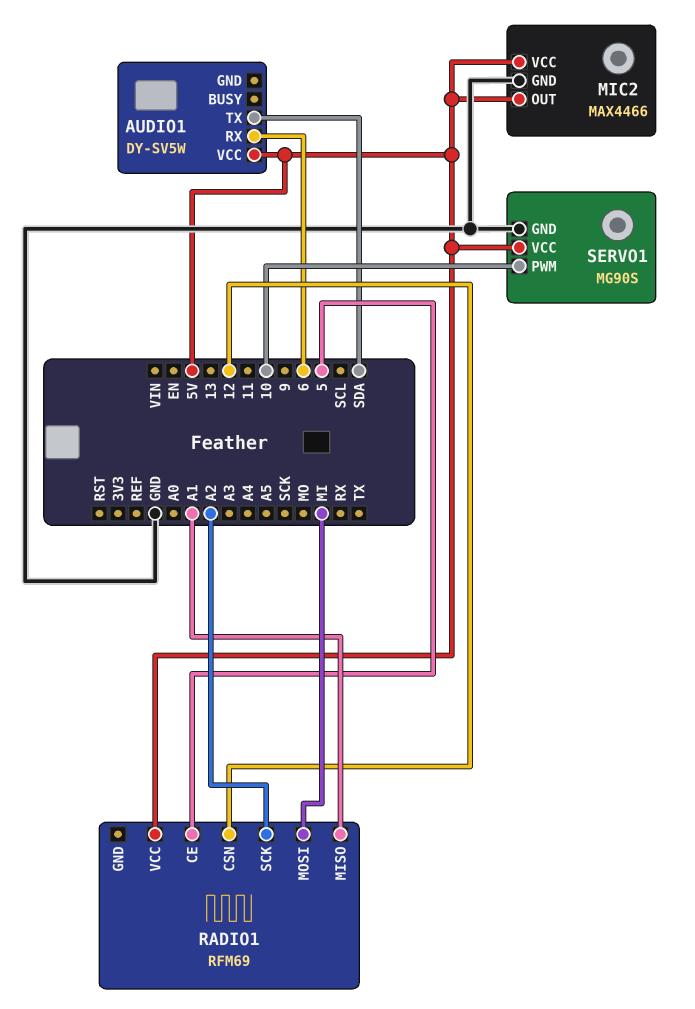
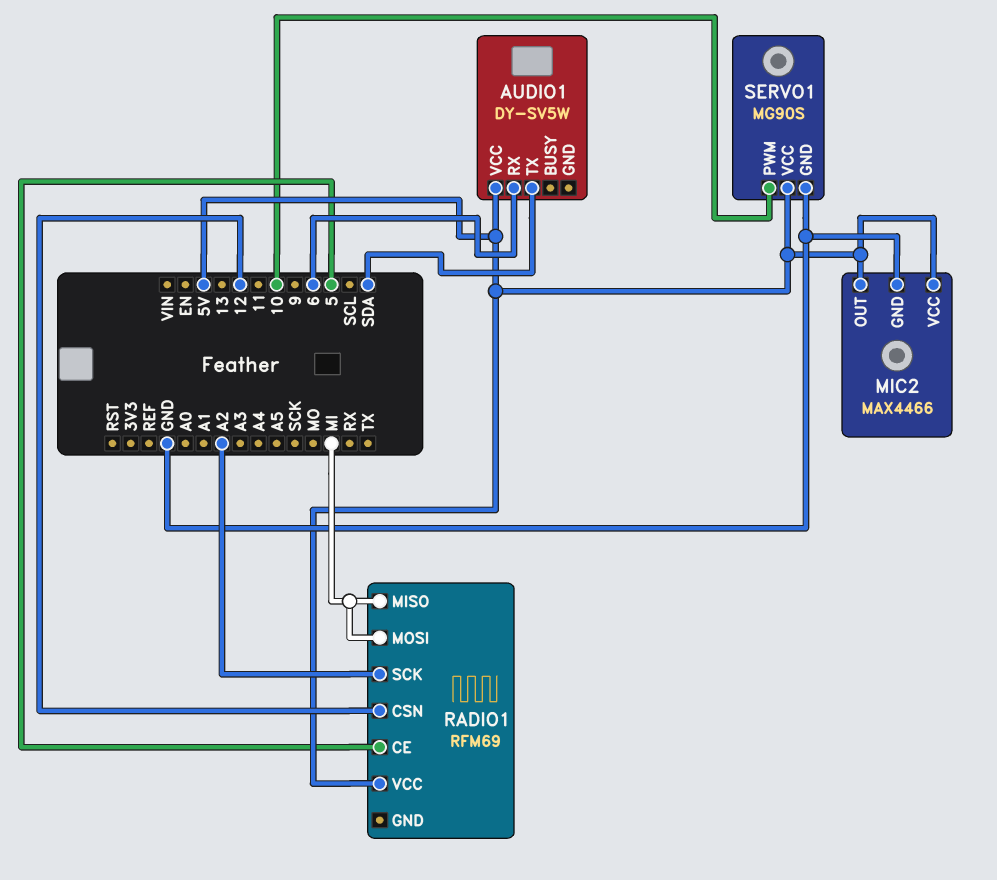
RADIO1 pin MISO: A1 -> MI

